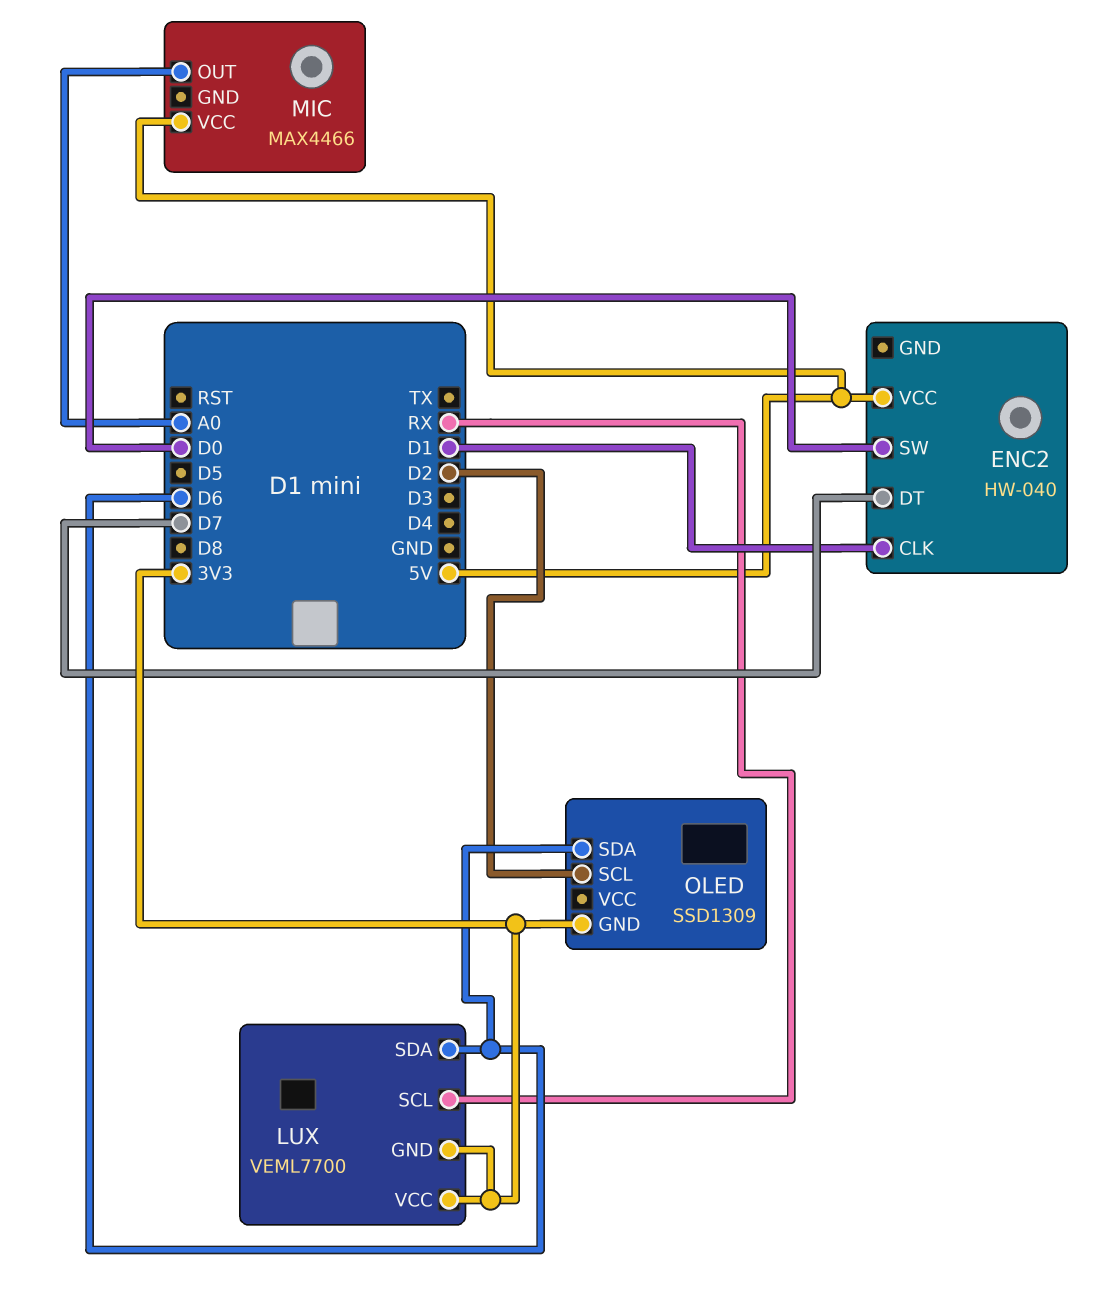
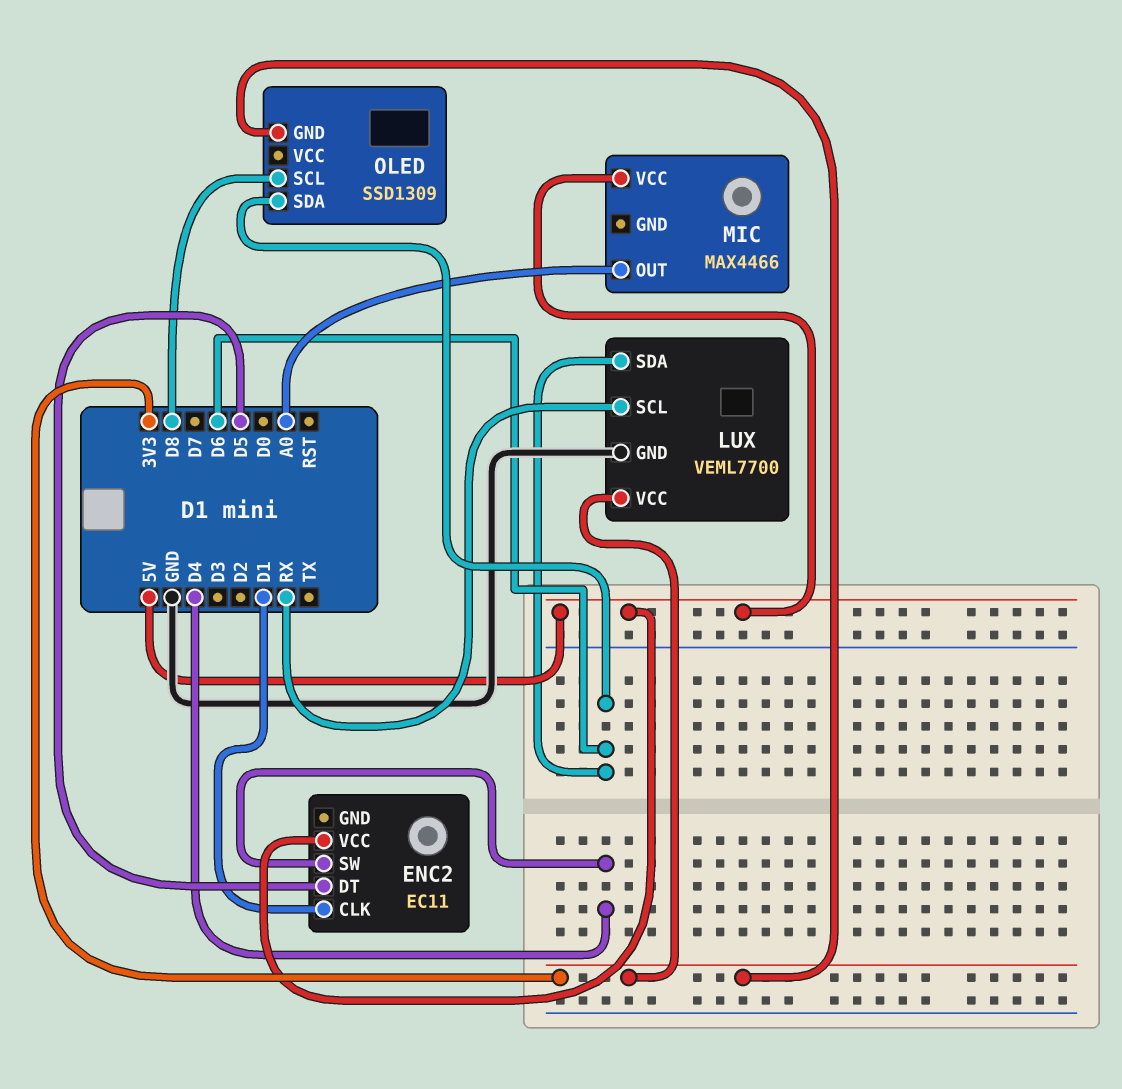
ENC2: HW-040 -> EC11
ENC2 pin DT: D7 -> D5
ENC2 pin SW: D0 -> D4
LUX pin GND: 3V3 -> GND
OLED pin SCL: D2 -> D8

